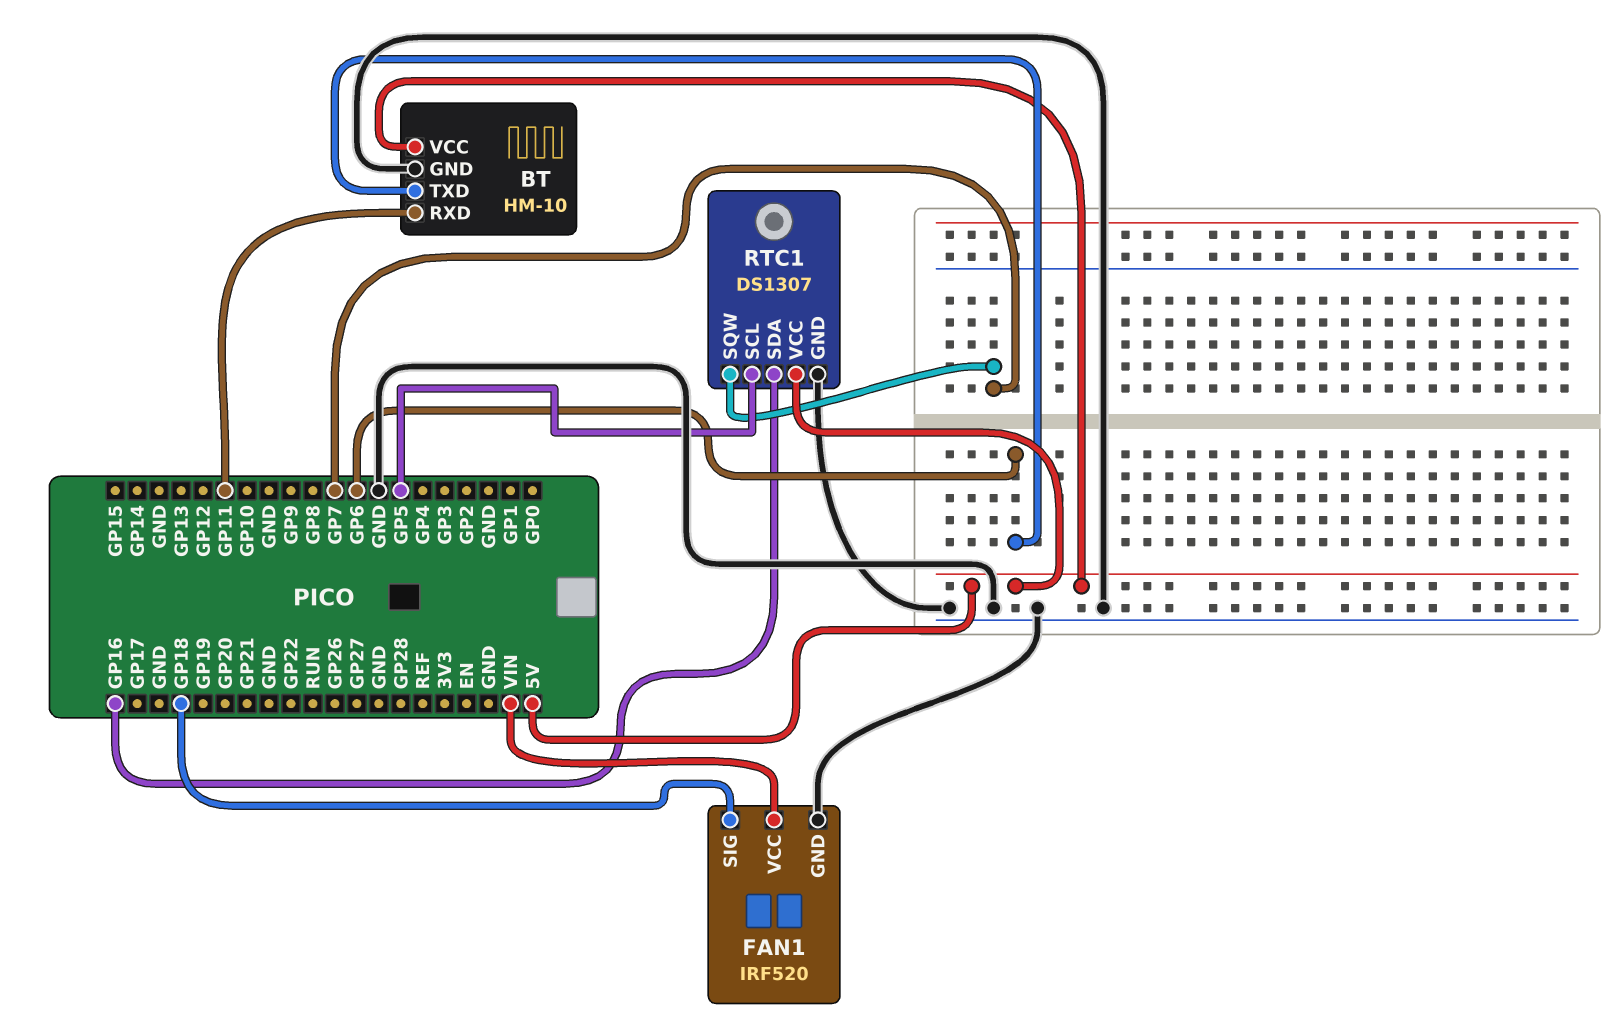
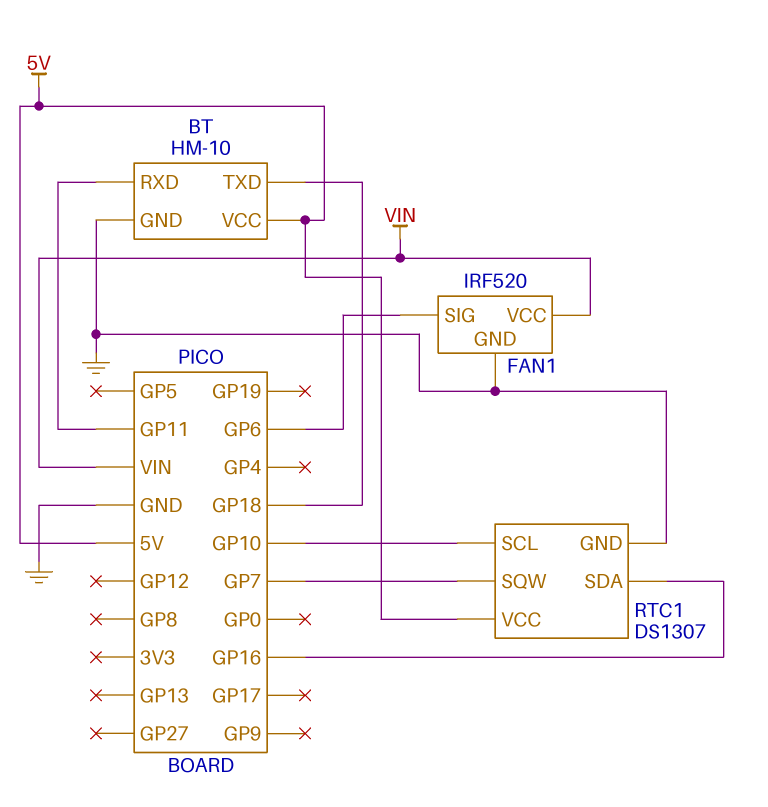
BT pin TXD: GP6 -> GP18
FAN1 pin SIG: GP18 -> GP6
RTC1 pin SCL: GP5 -> GP10

